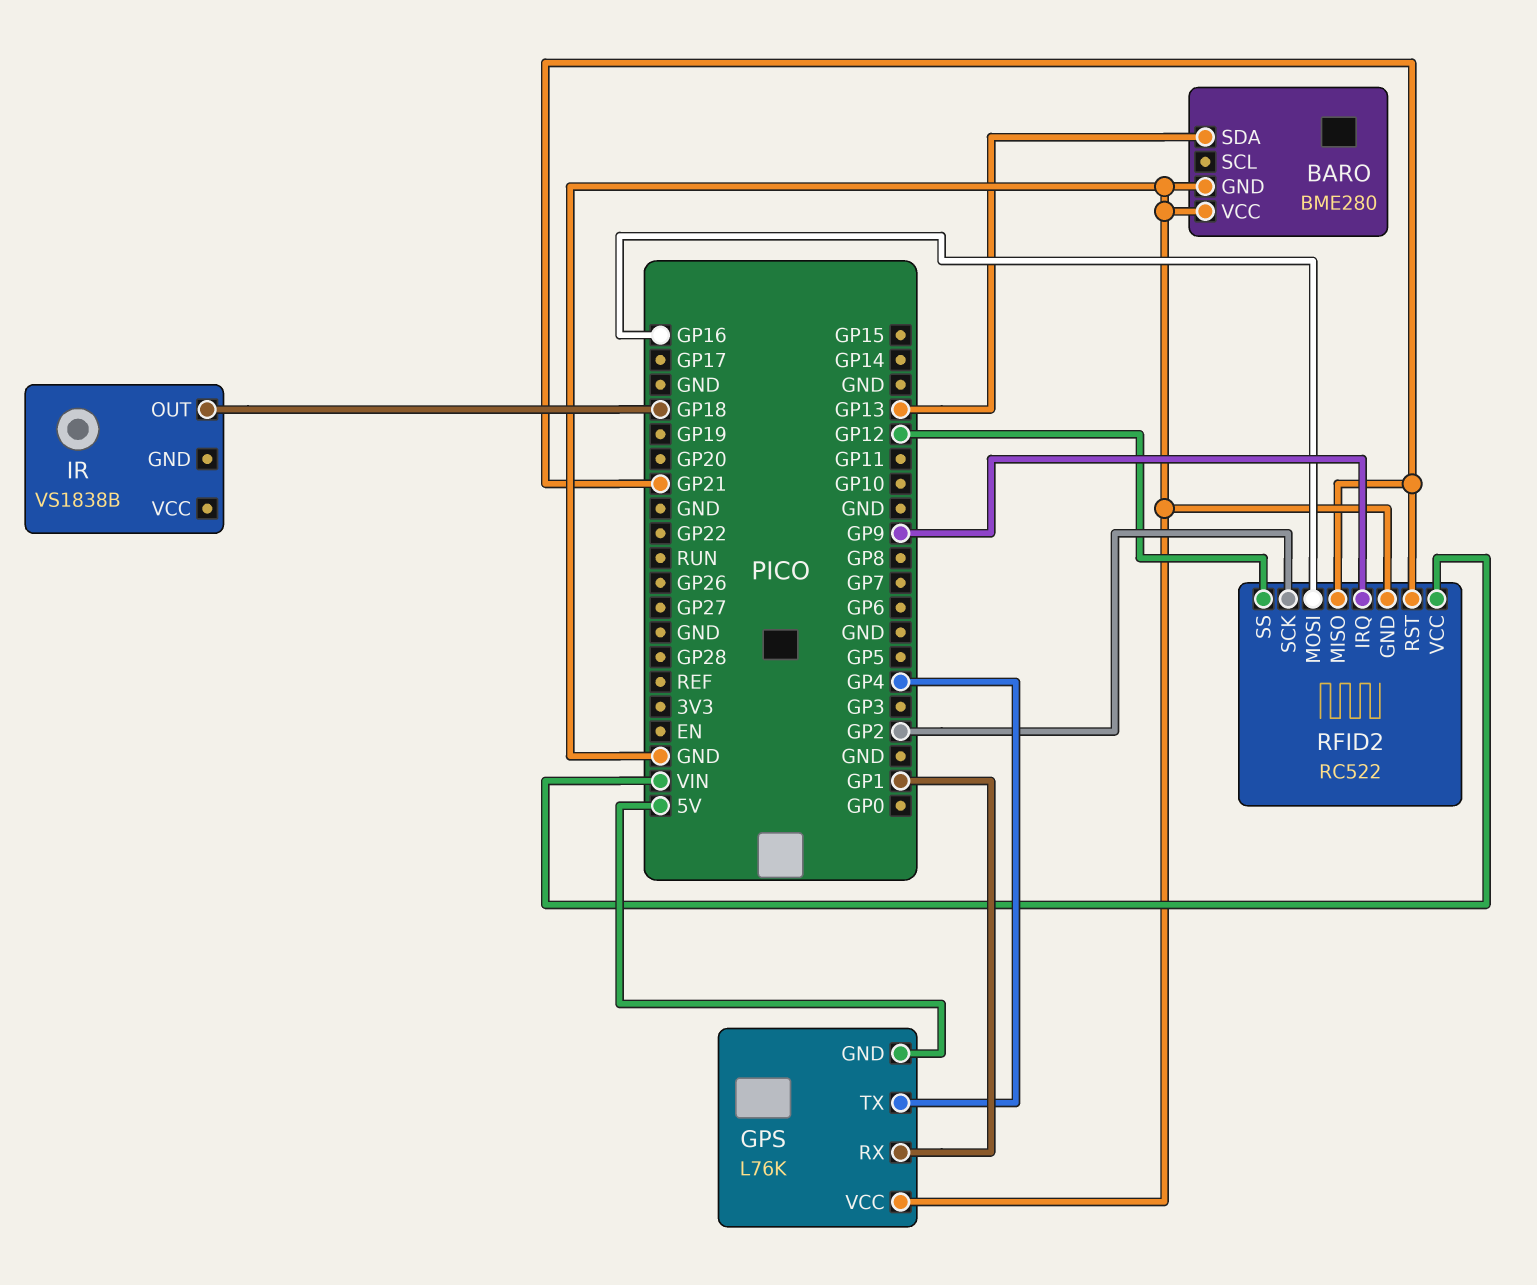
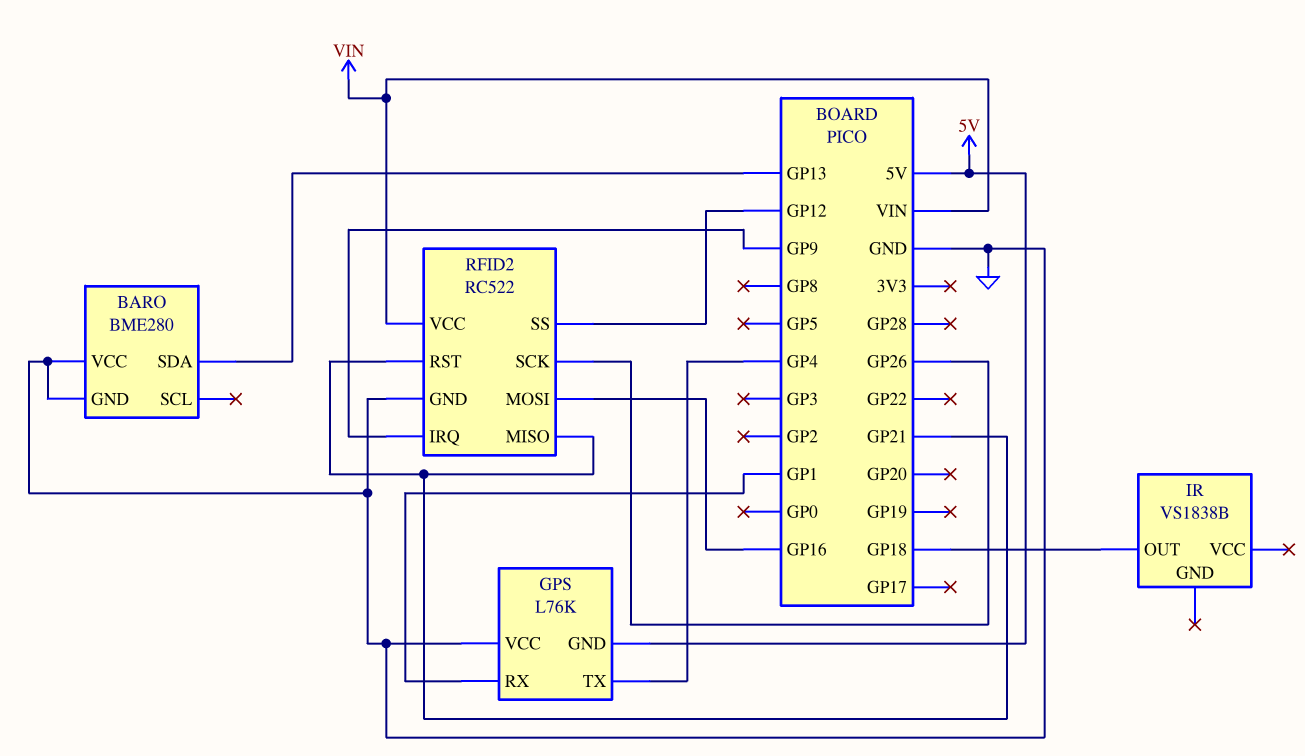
RFID2 pin SCK: GP2 -> GP26

